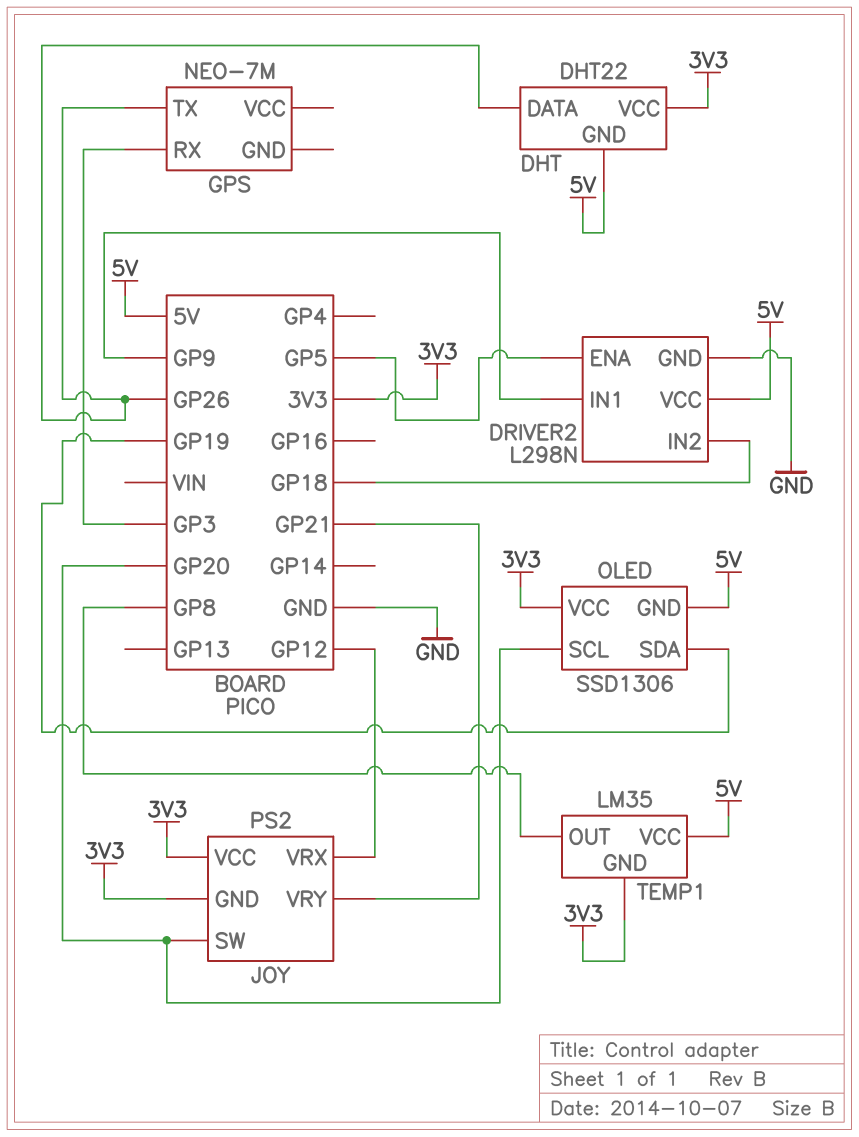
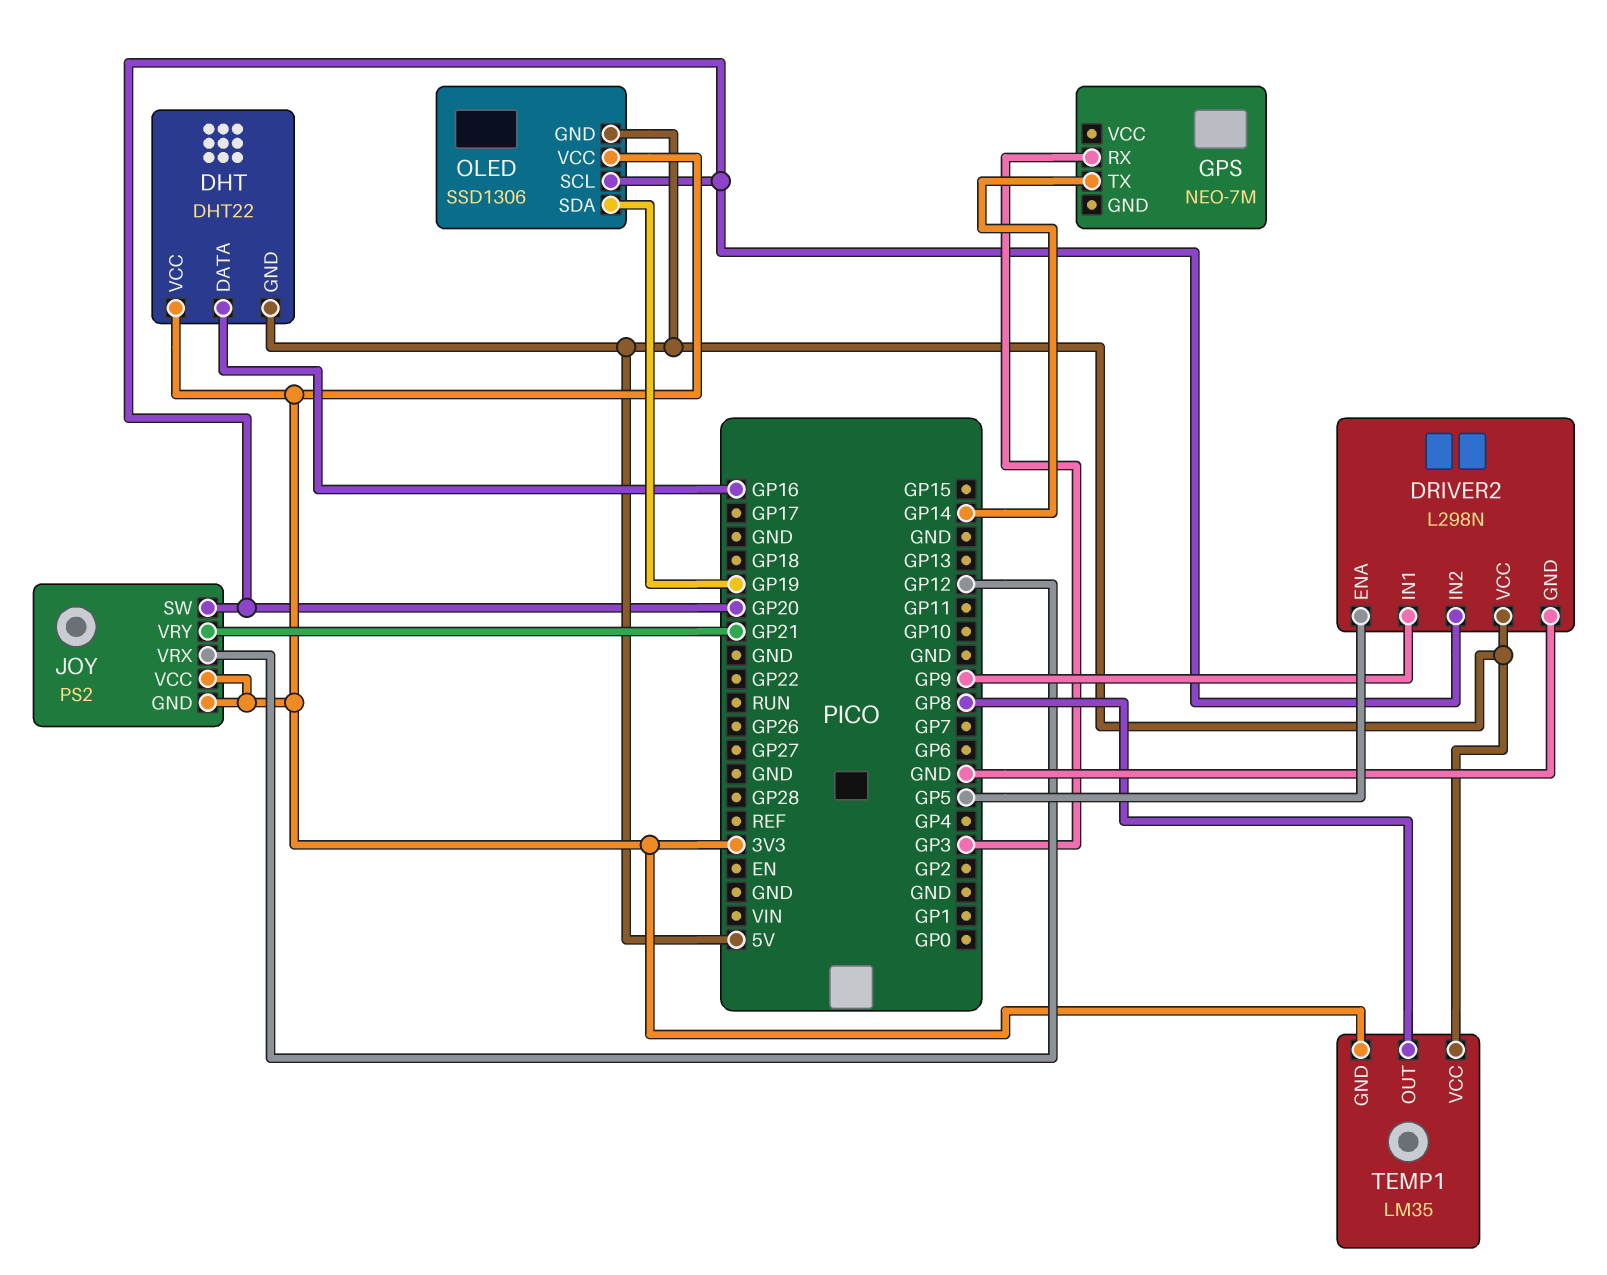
DHT pin DATA: GP26 -> GP16
DRIVER2 pin IN2: GP18 -> GP20
GPS pin TX: GP26 -> GP14

